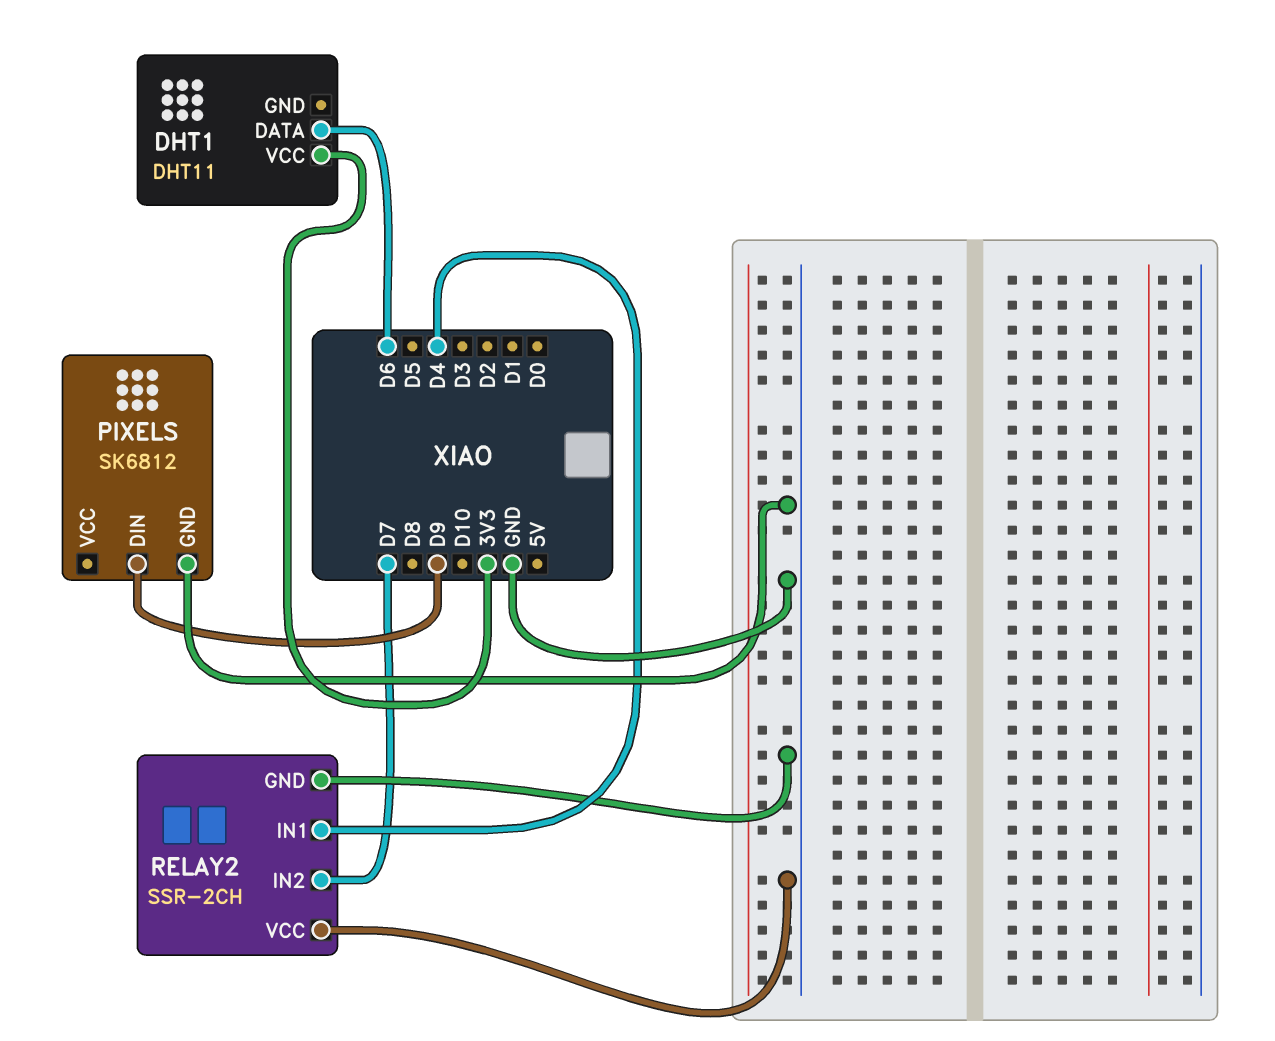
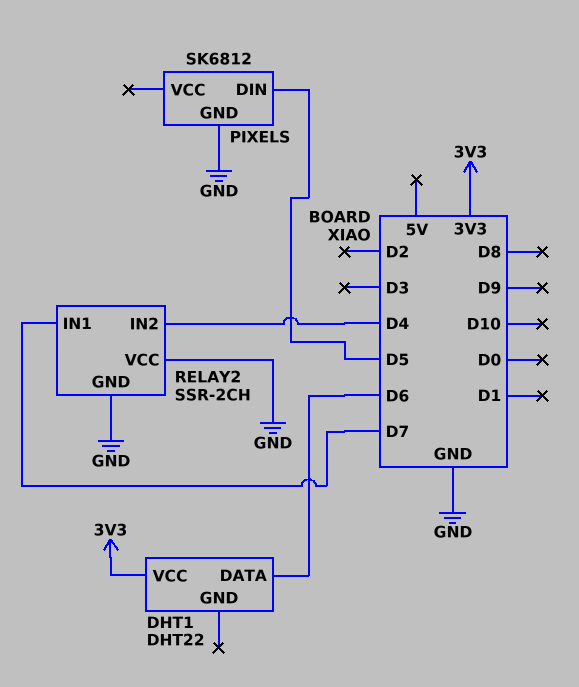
DHT1: DHT11 -> DHT22
PIXELS pin DIN: D9 -> D5
RELAY2 pin IN1: D4 -> D7
RELAY2 pin IN2: D7 -> D4

